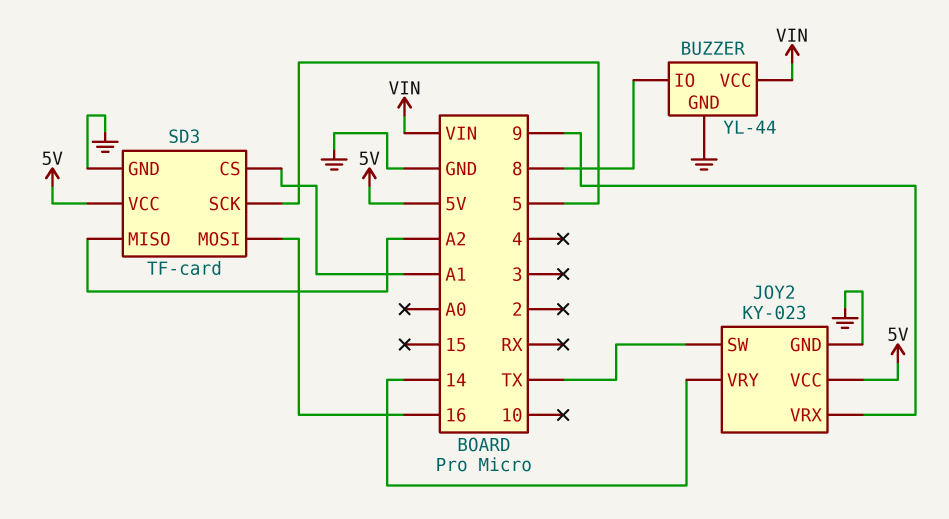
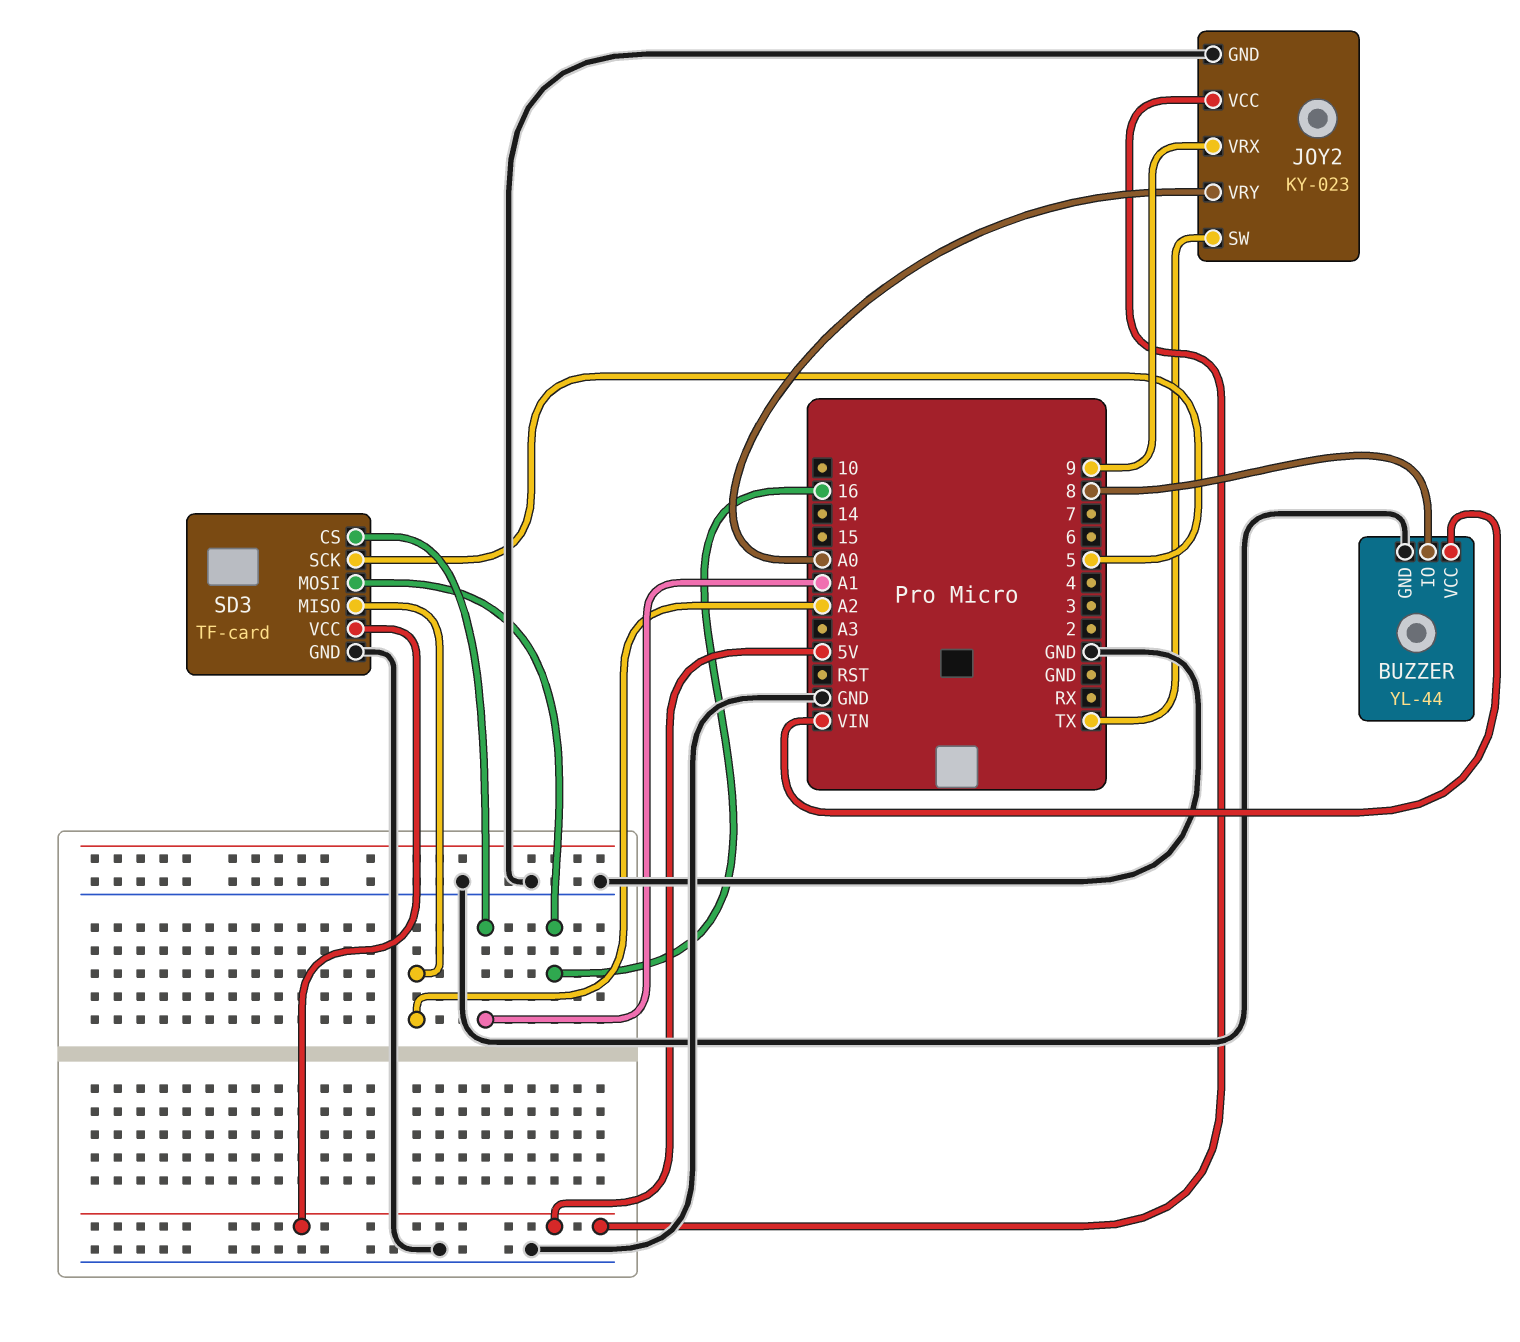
JOY2 pin VRY: 14 -> A0

